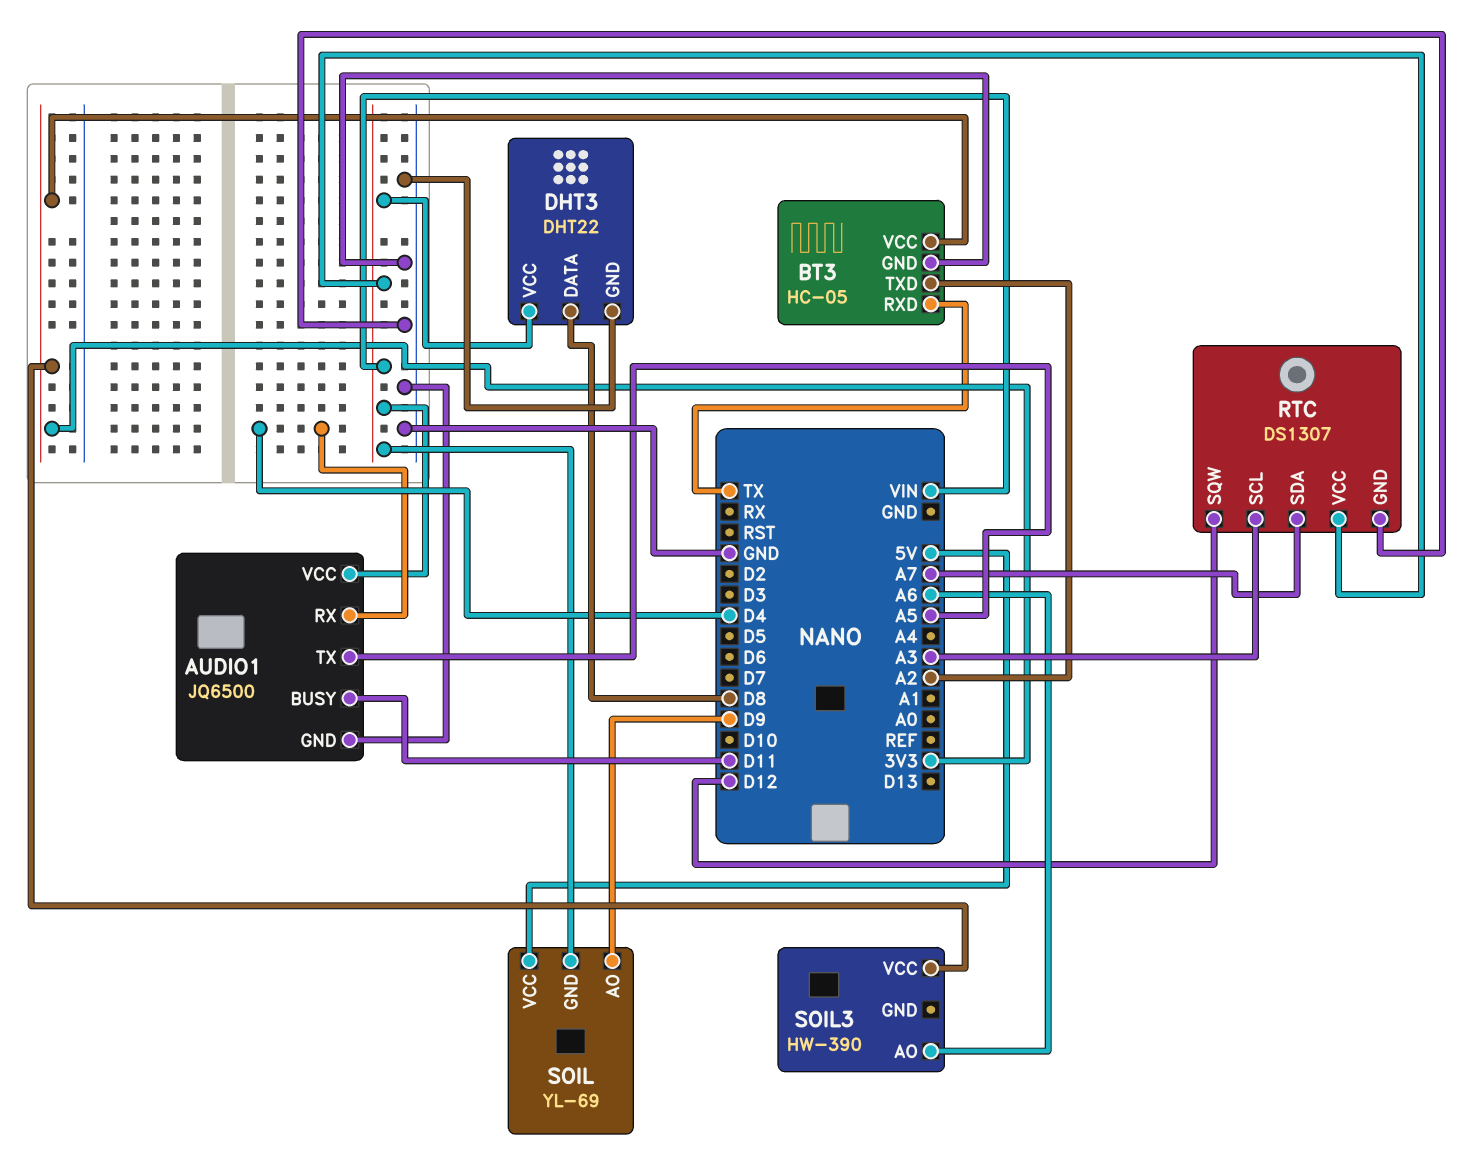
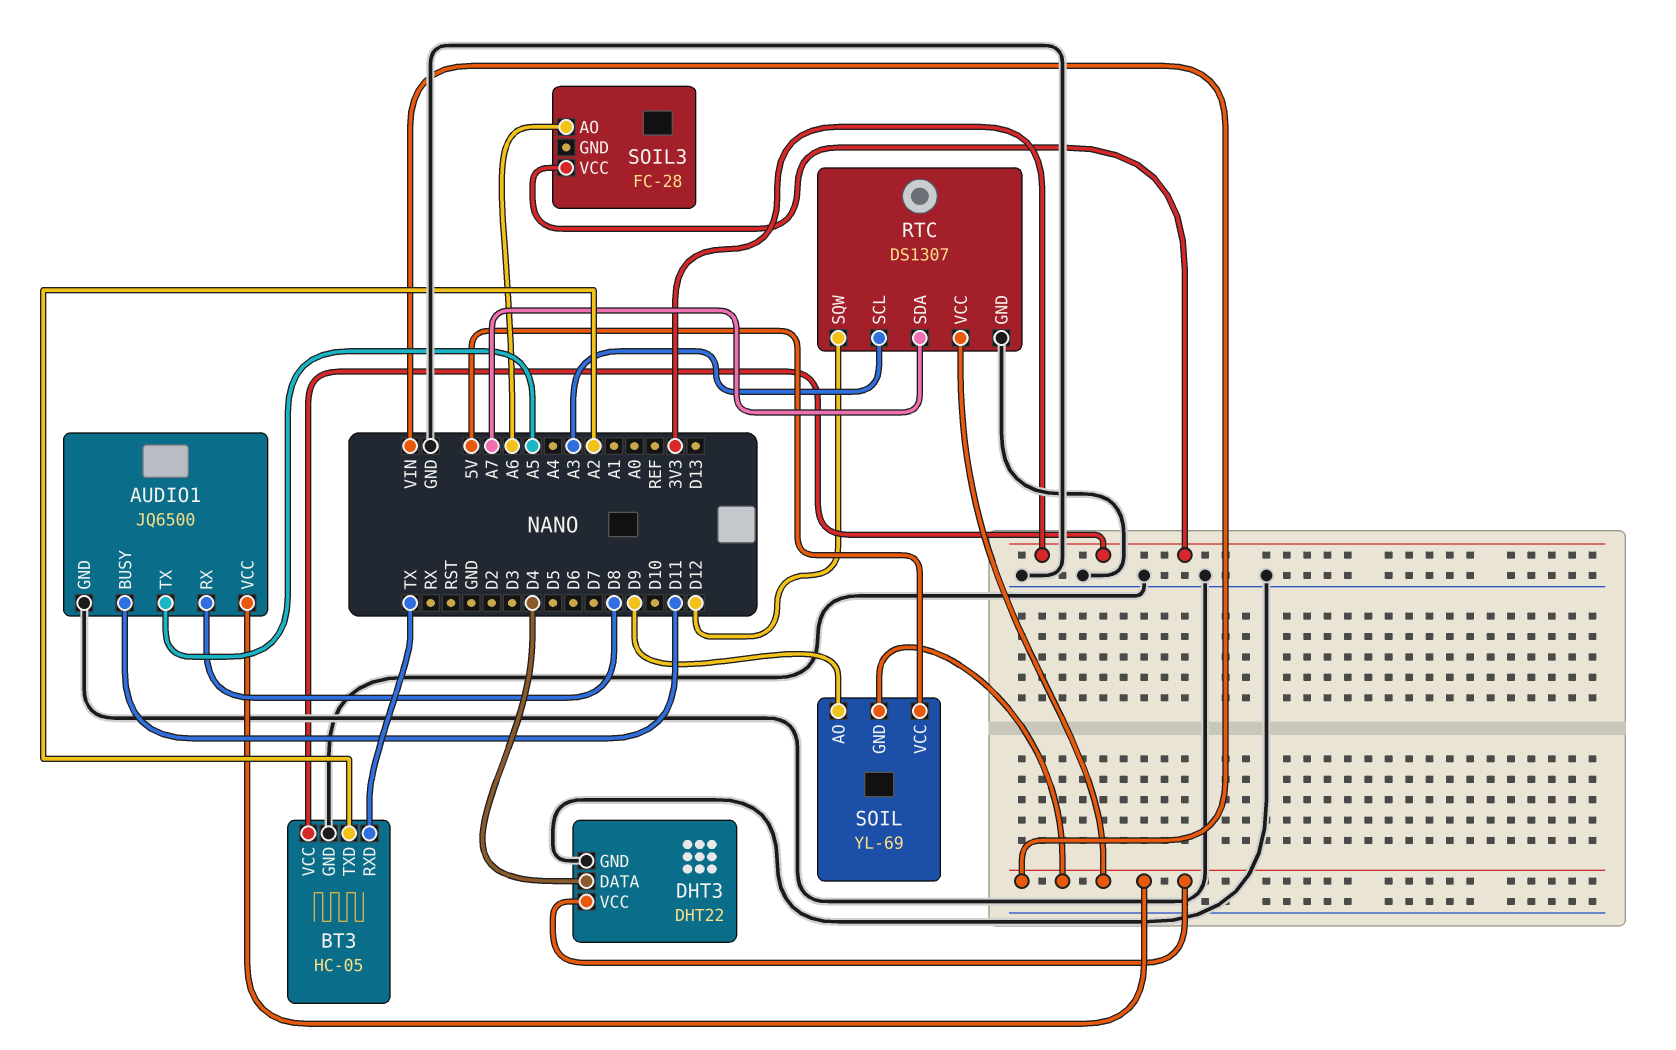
AUDIO1 pin RX: D4 -> D8
DHT3 pin DATA: D8 -> D4
SOIL3: HW-390 -> FC-28

